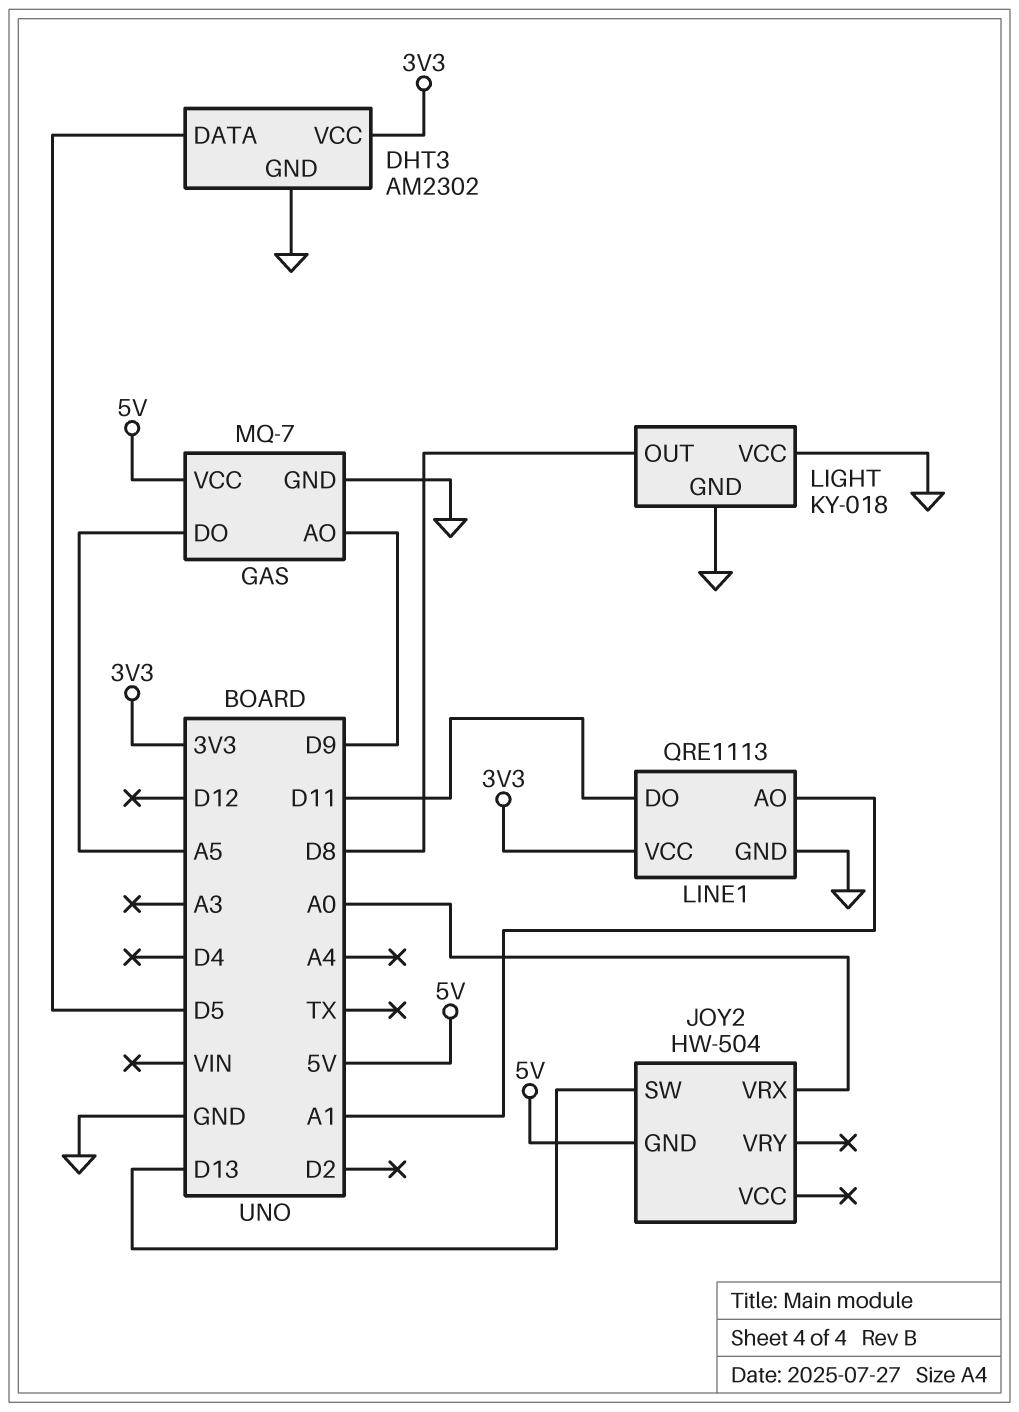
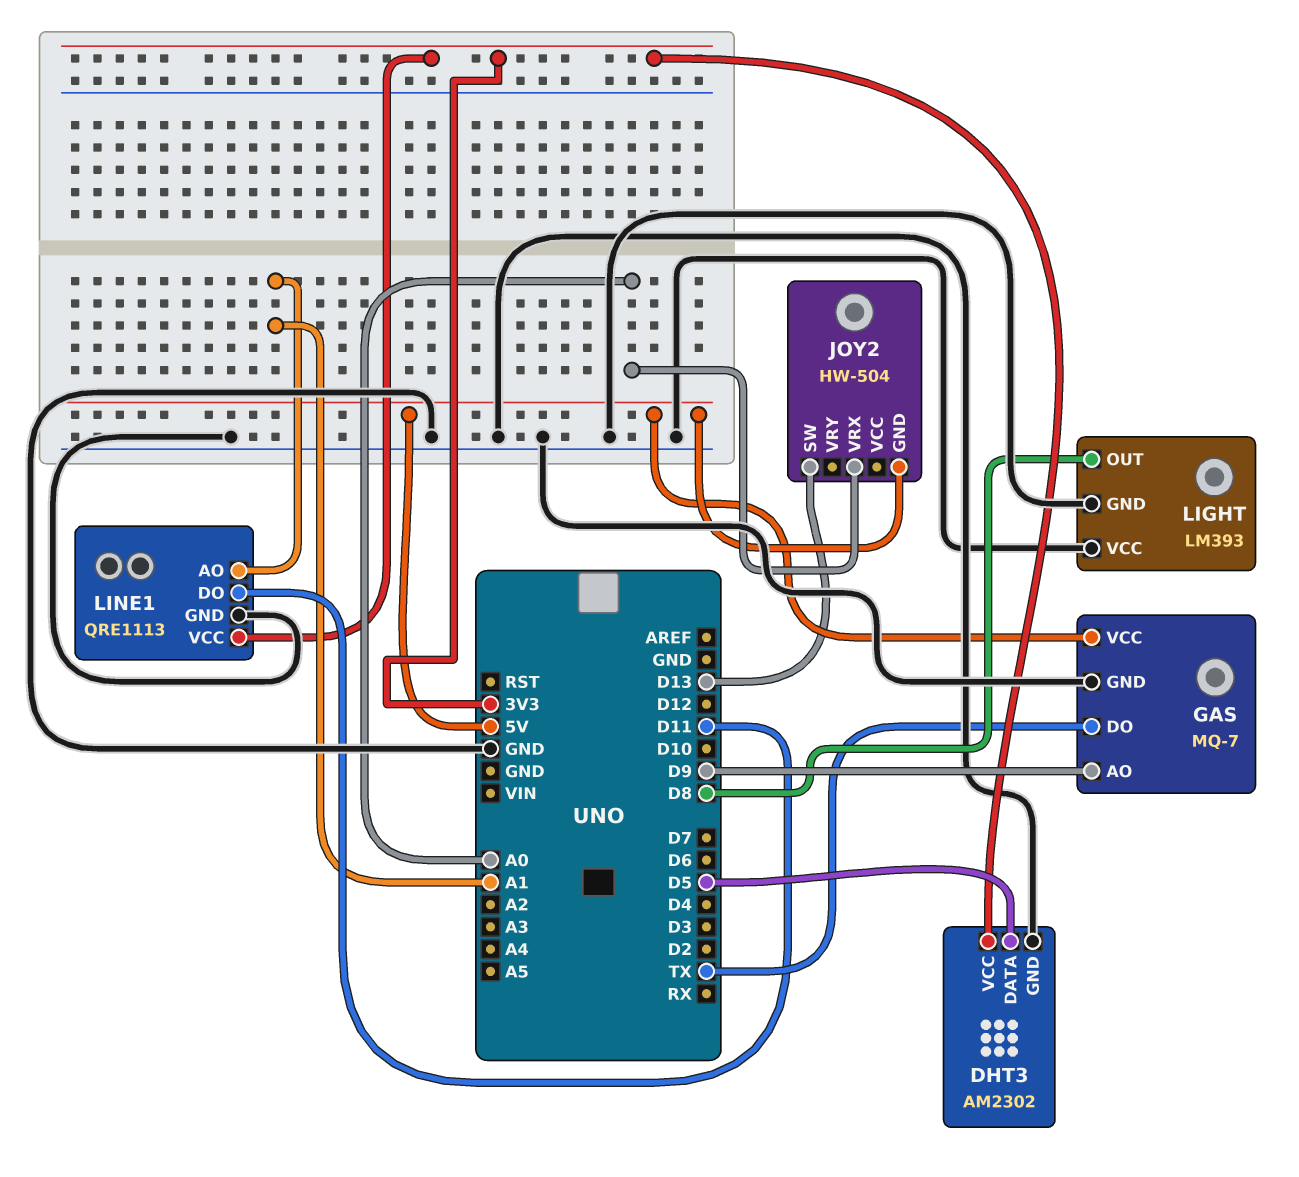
GAS pin DO: A5 -> TX
LIGHT: KY-018 -> LM393

